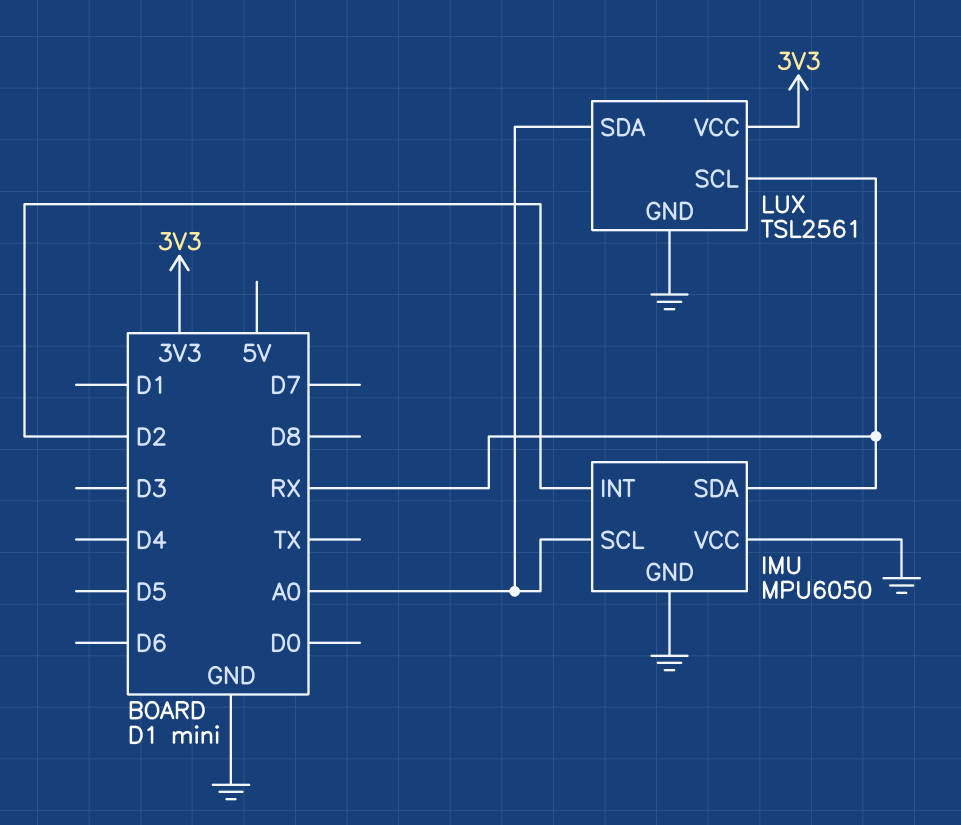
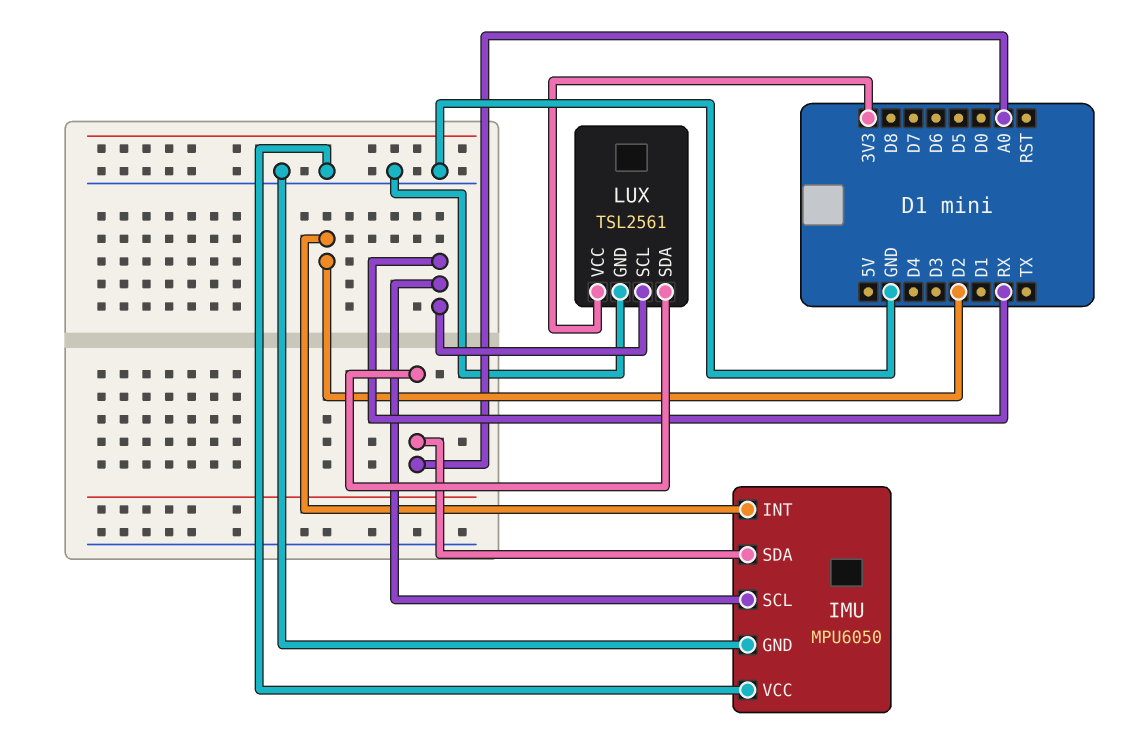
IMU pin SCL: A0 -> RX
IMU pin SDA: RX -> A0

